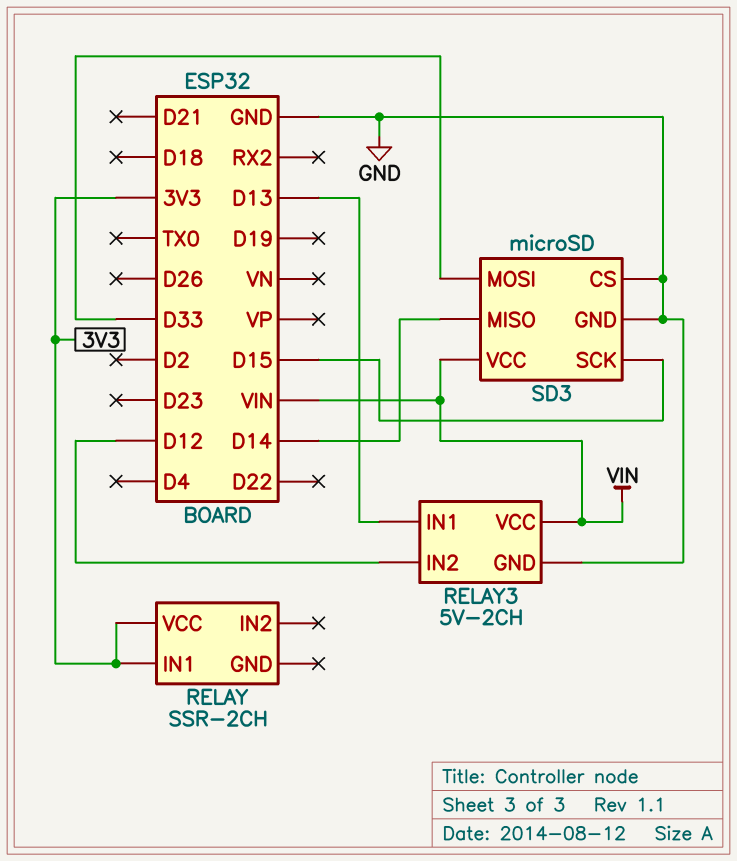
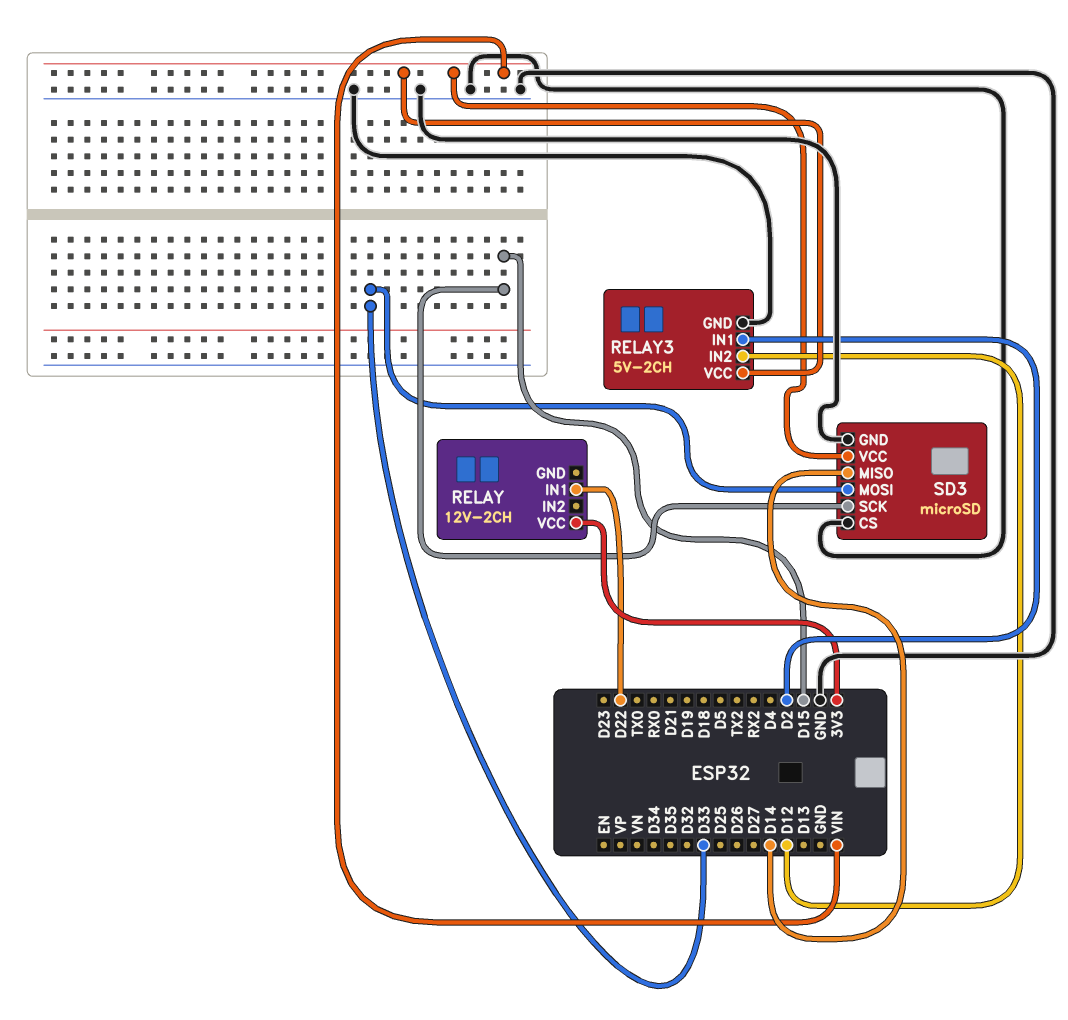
RELAY: SSR-2CH -> 12V-2CH
RELAY pin IN1: 3V3 -> D22
RELAY3 pin IN1: D13 -> D2

